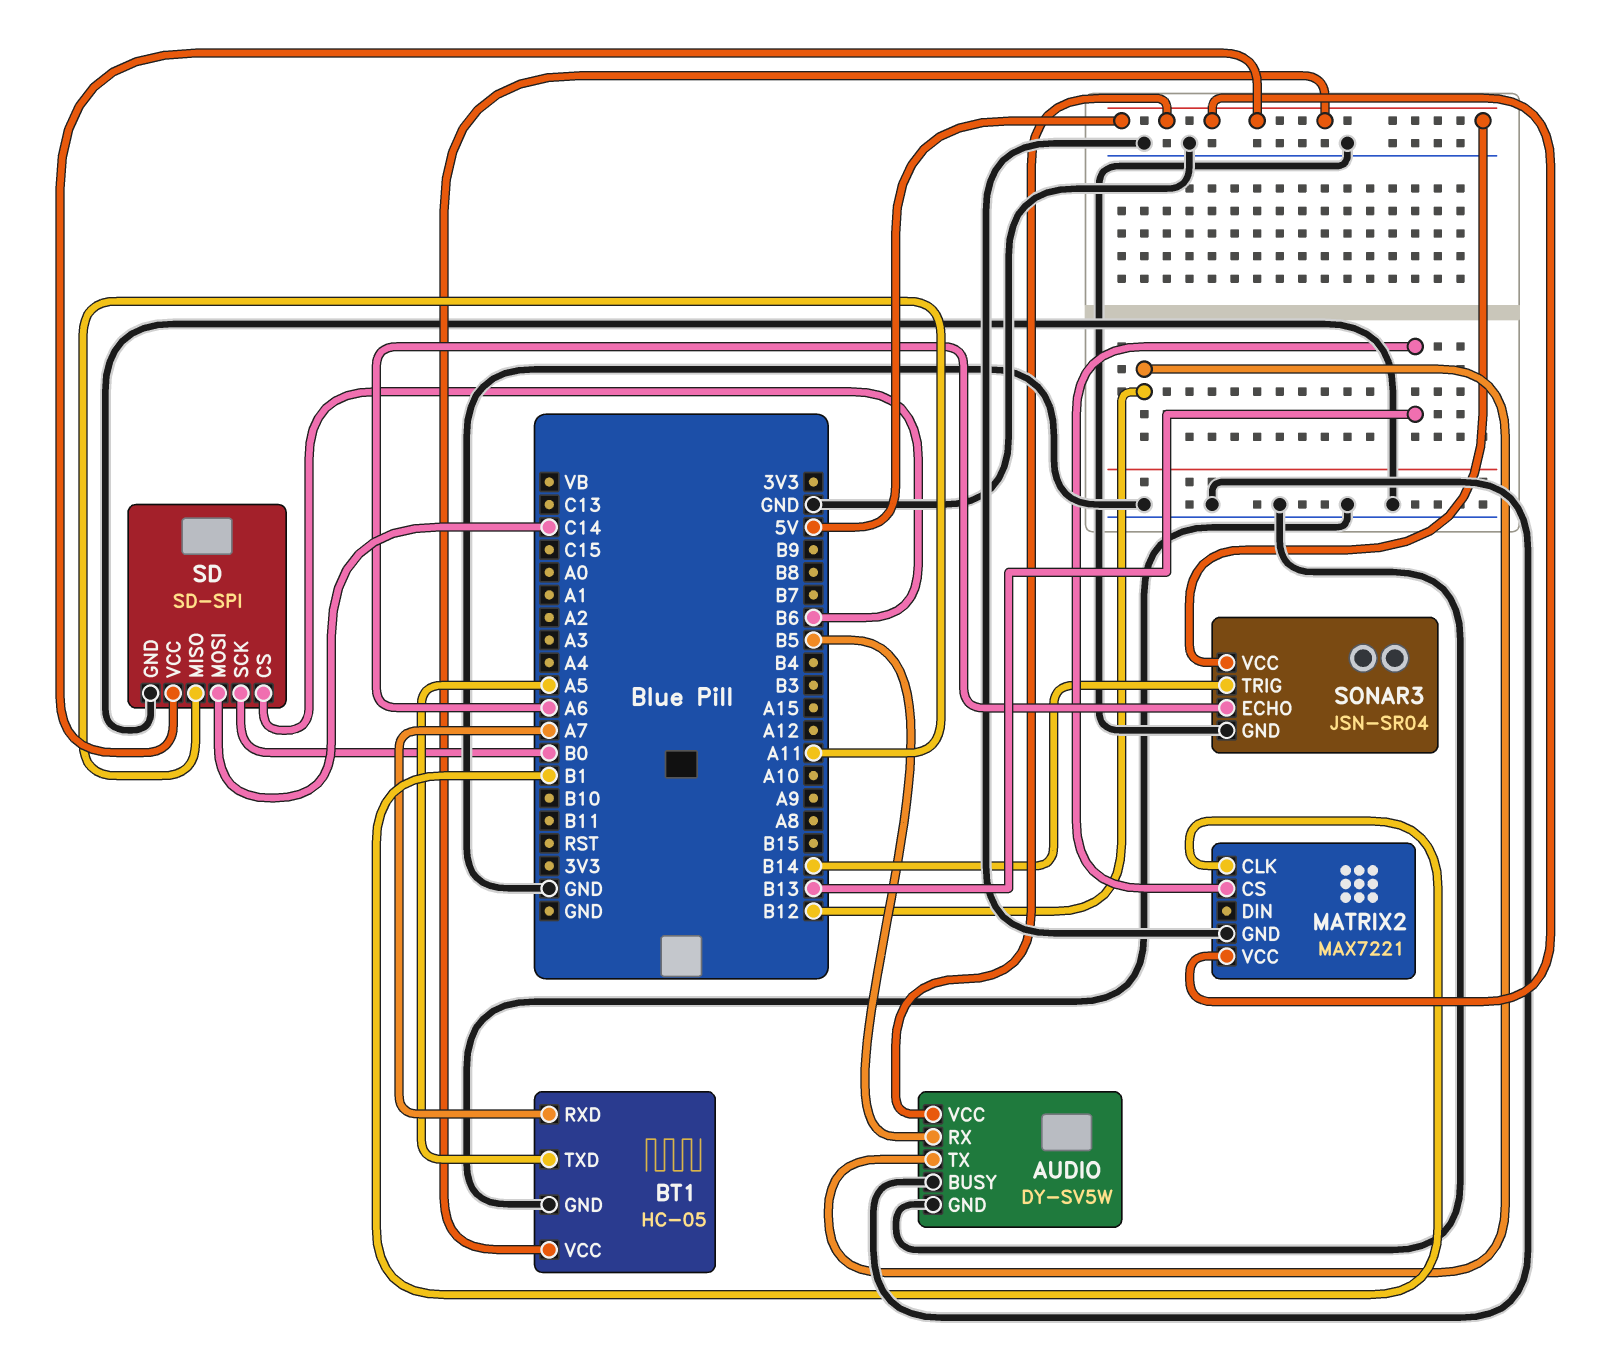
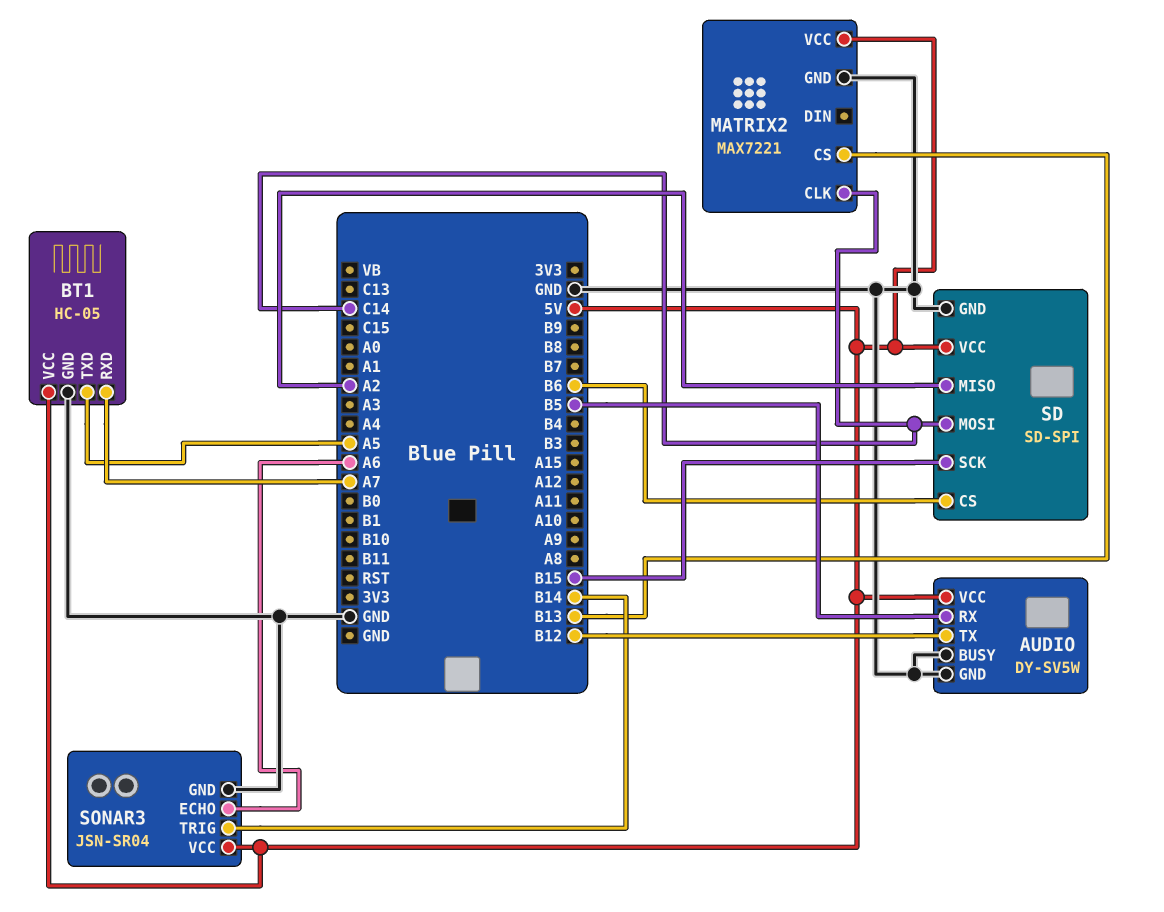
MATRIX2 pin CLK: B1 -> C14
SD pin MISO: A11 -> A2
SD pin SCK: B0 -> B15

